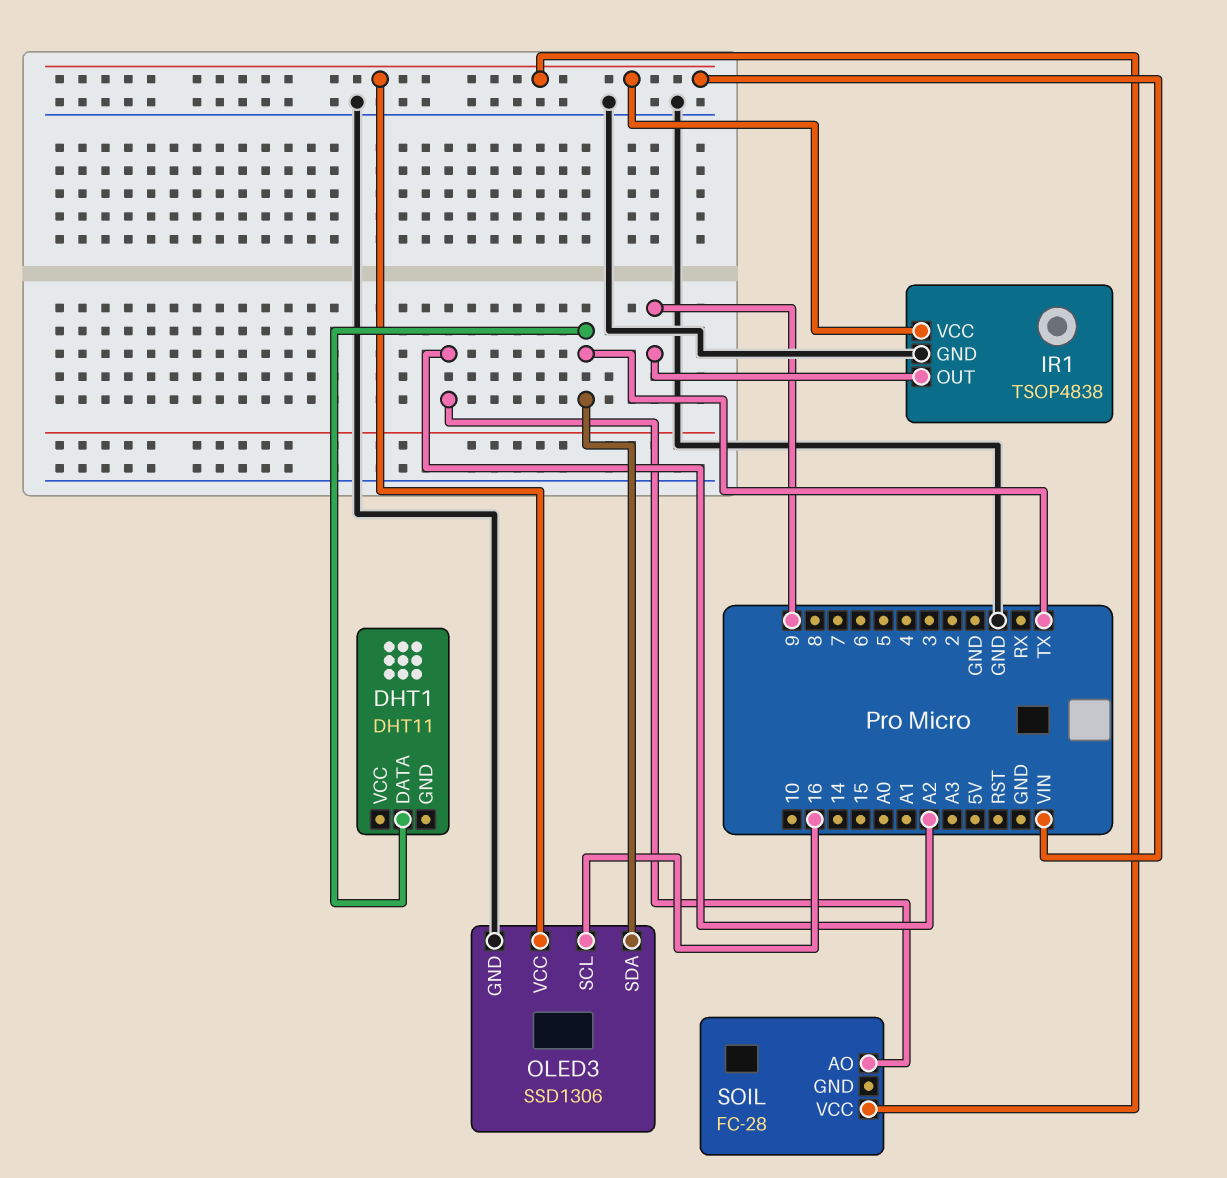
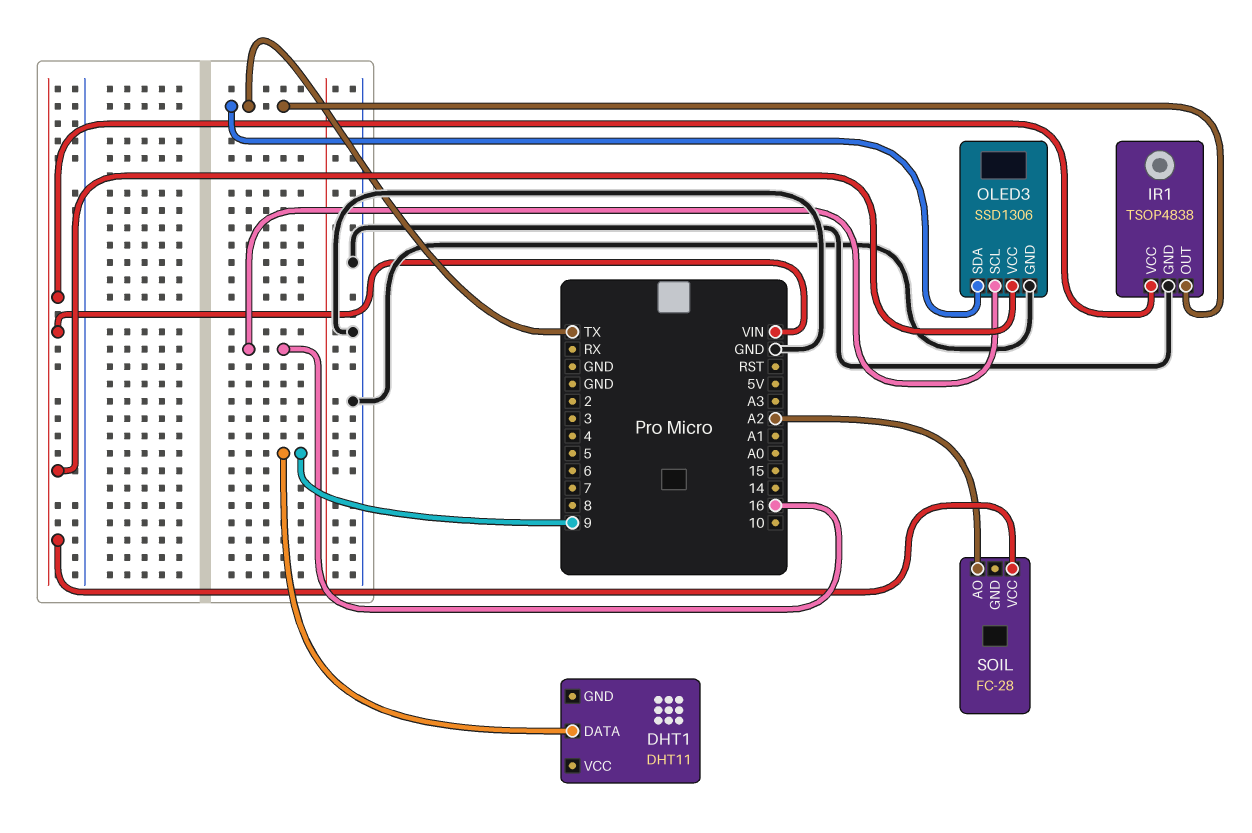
DHT1 pin DATA: TX -> 9
IR1 pin OUT: 9 -> TX

